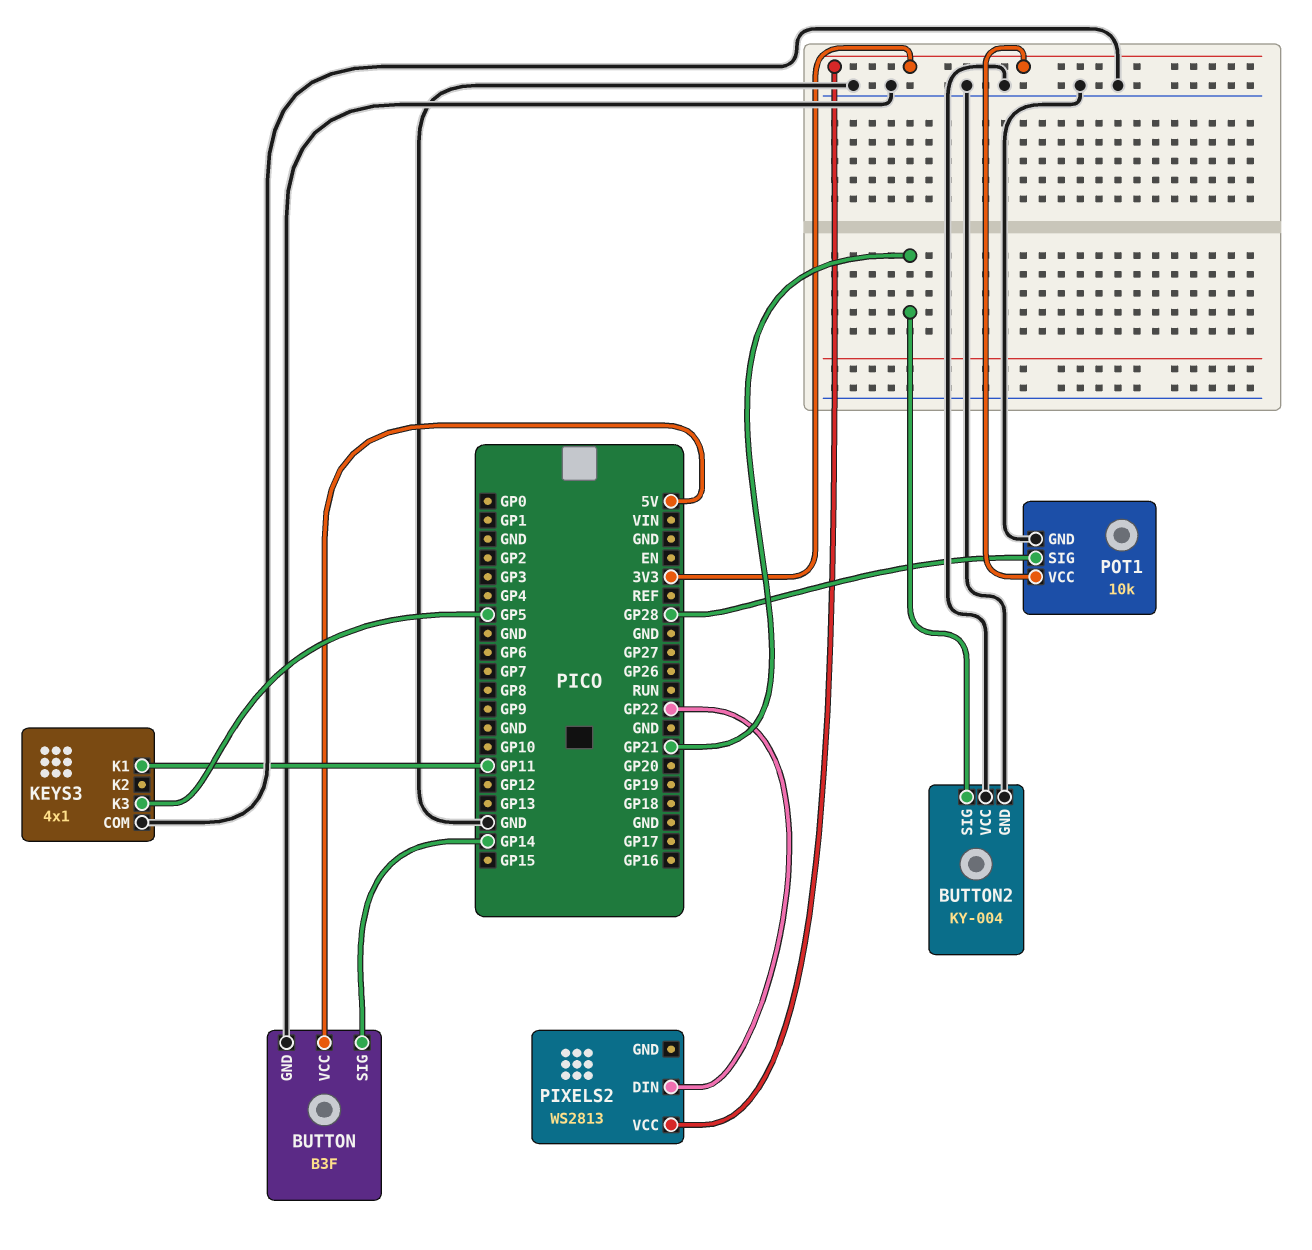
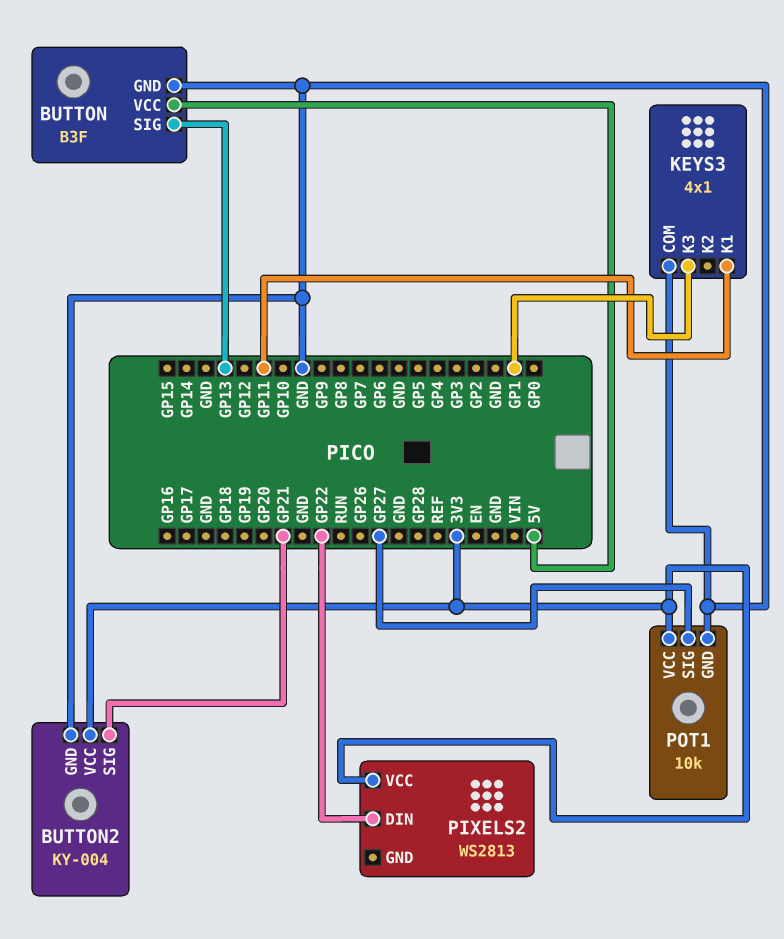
BUTTON pin SIG: GP14 -> GP13
BUTTON2 pin VCC: GND -> 3V3
KEYS3 pin K3: GP5 -> GP1
POT1 pin SIG: GP28 -> GP27

